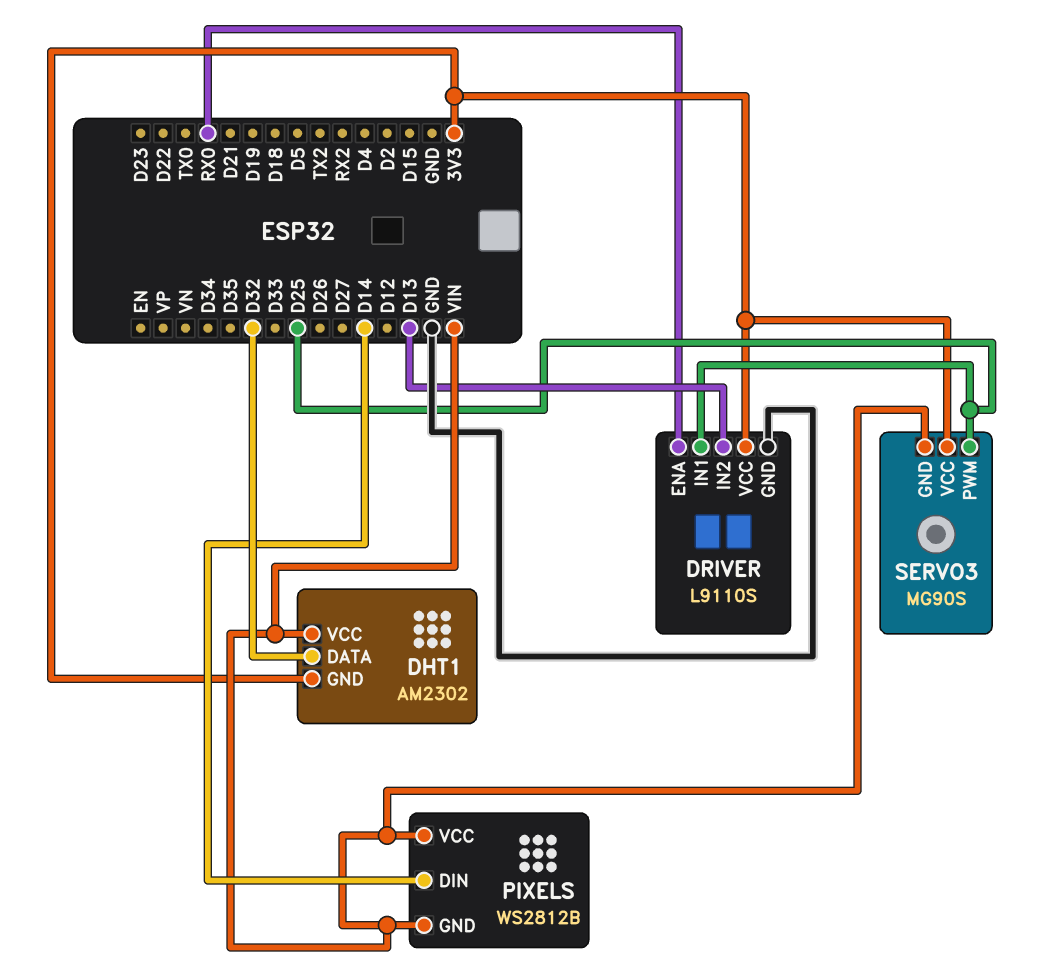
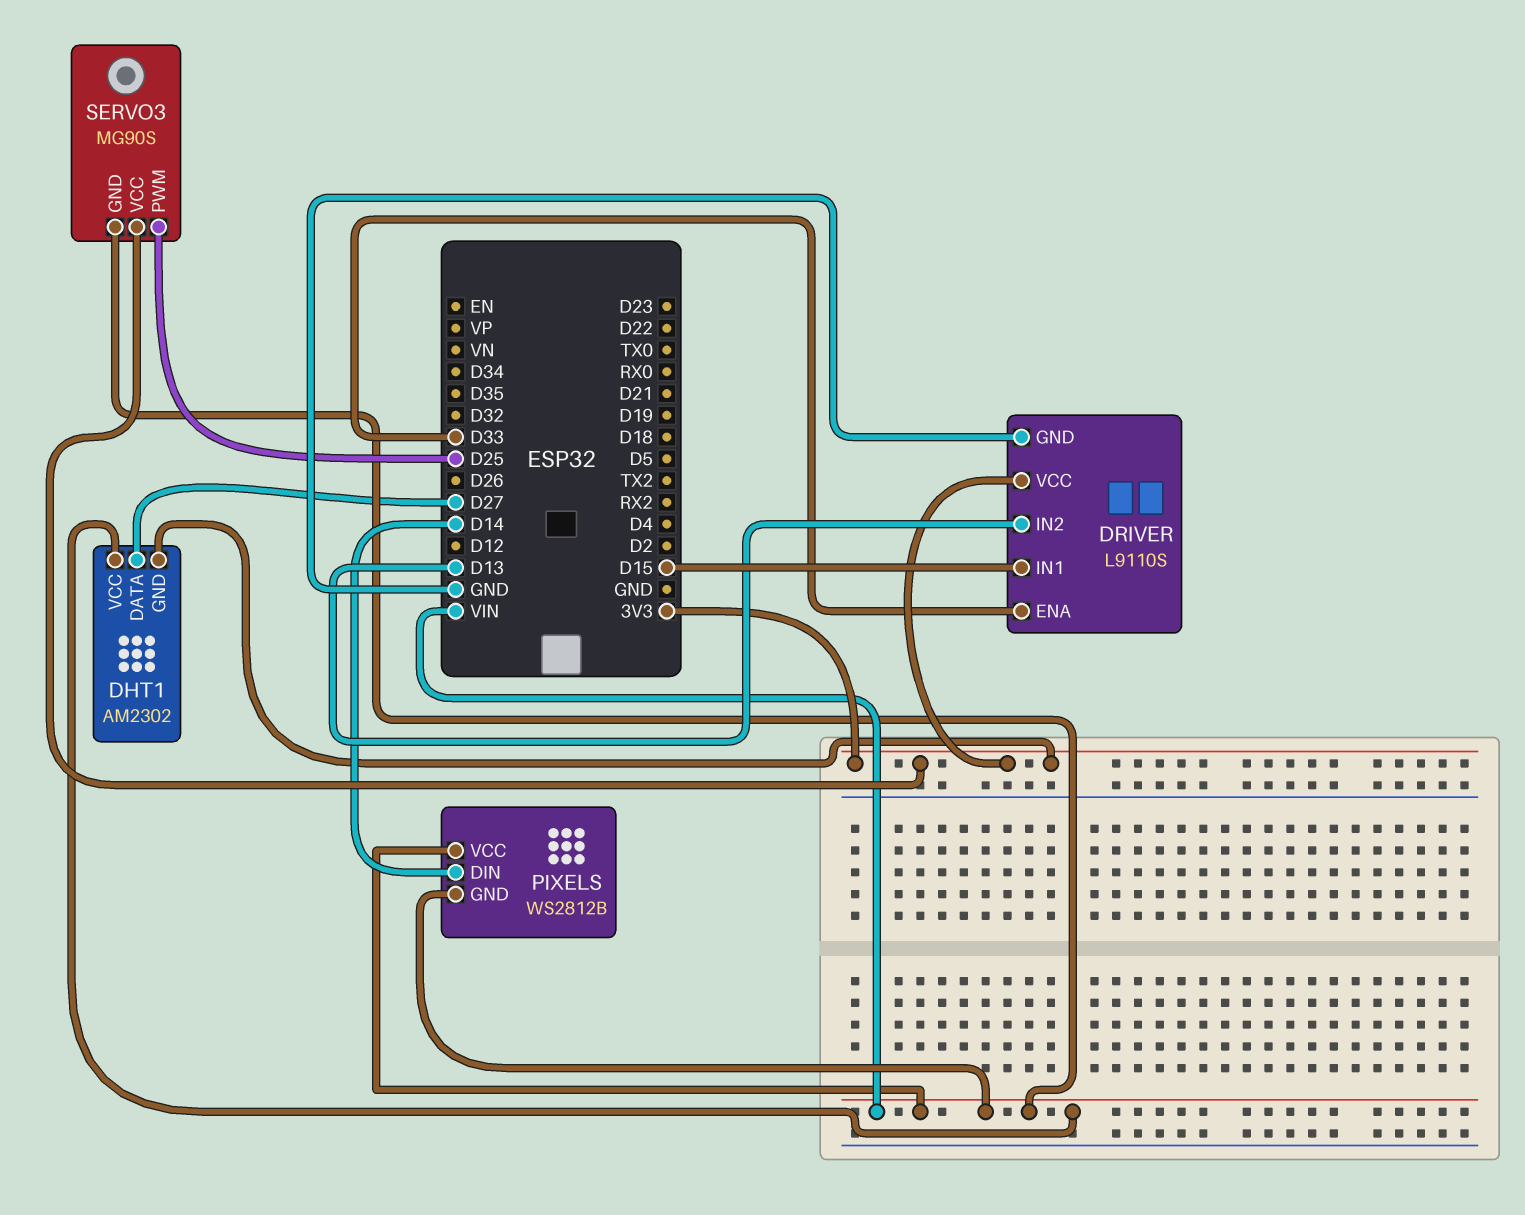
DHT1 pin DATA: D32 -> D27
DRIVER pin ENA: RX0 -> D33
DRIVER pin IN1: D25 -> D15

